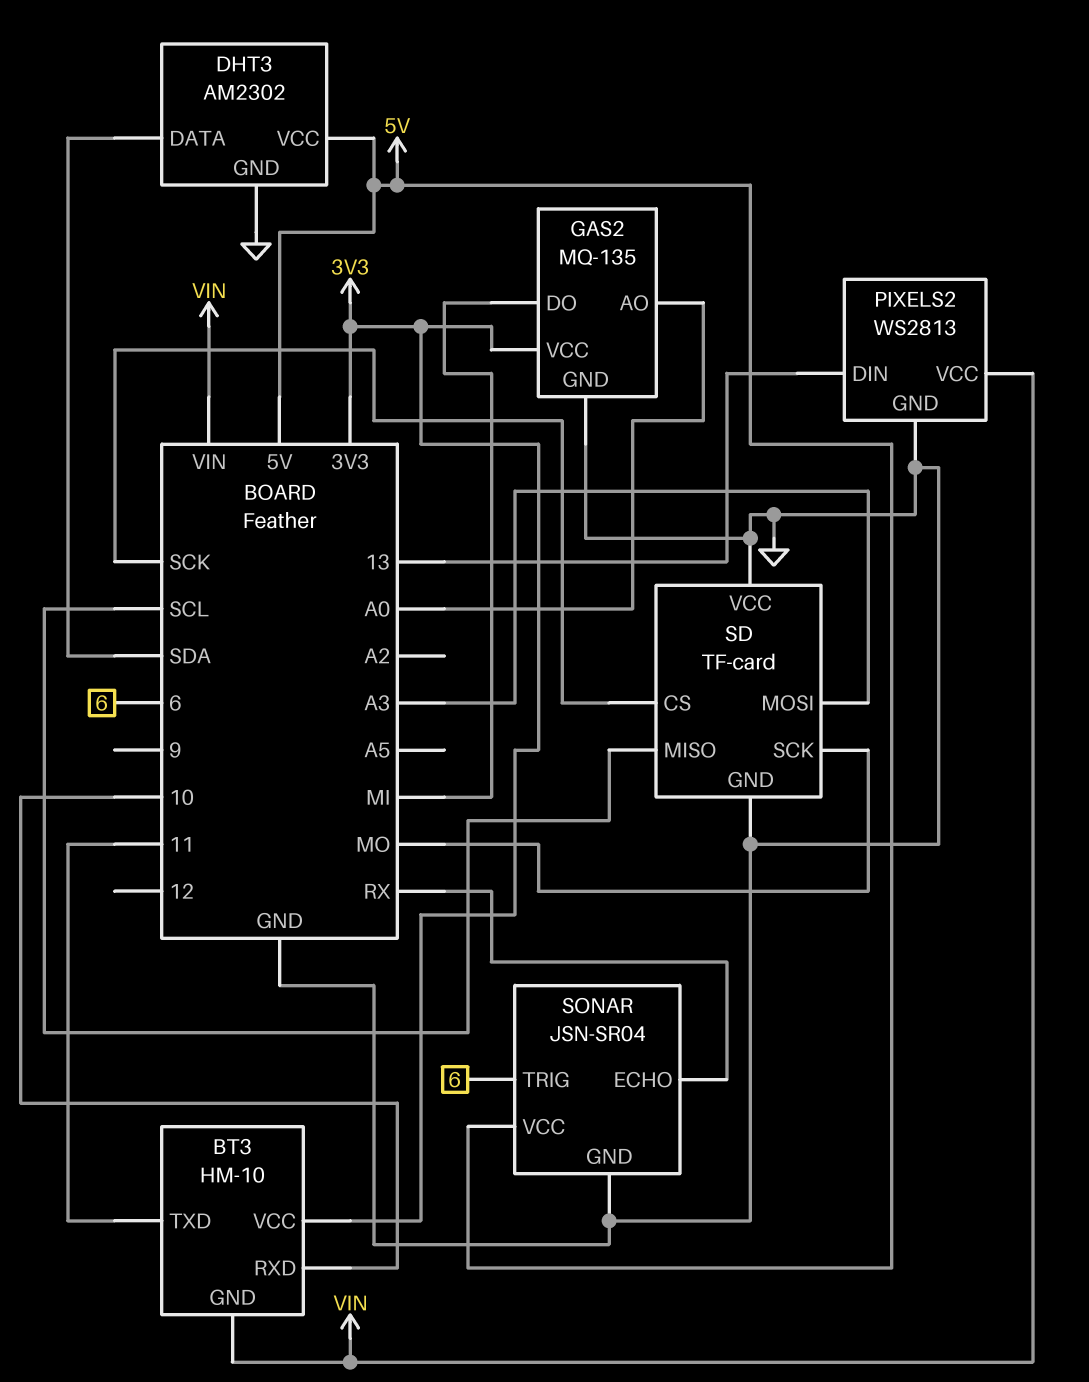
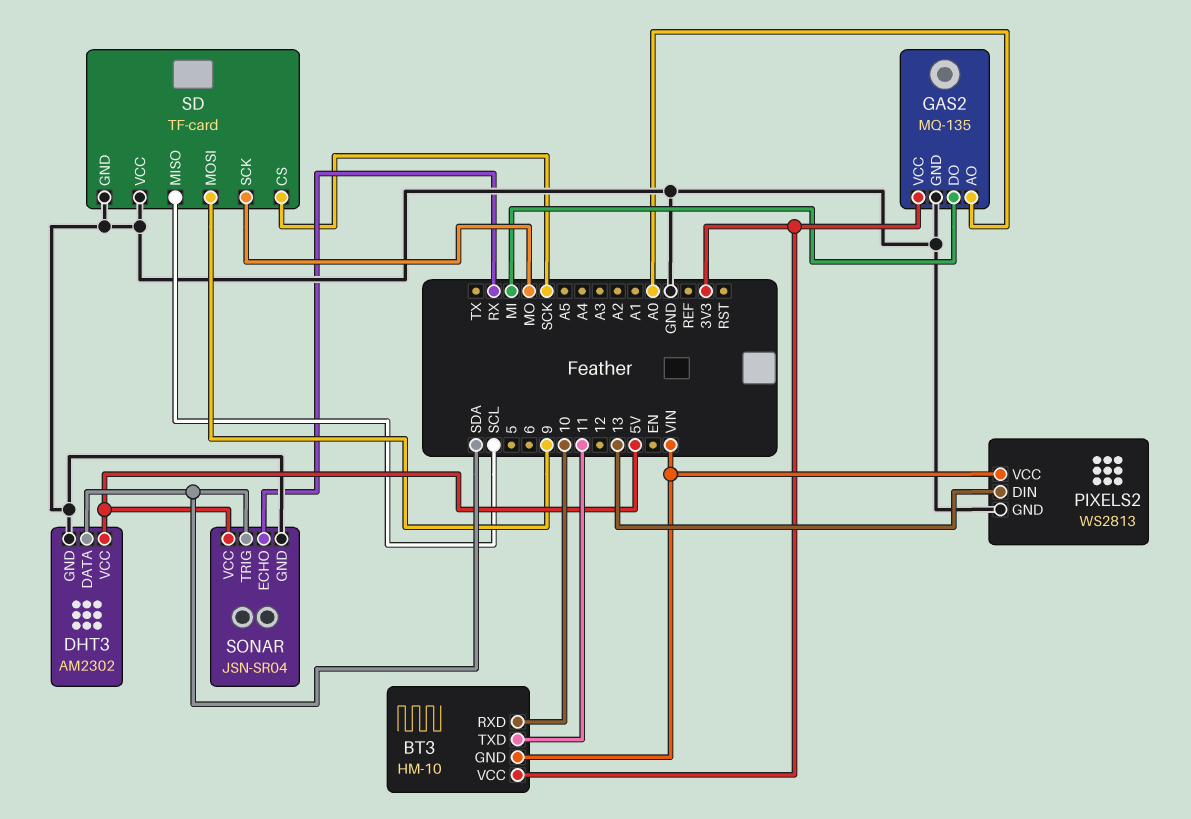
SD pin MOSI: A3 -> 9
SONAR pin TRIG: 6 -> SDA

